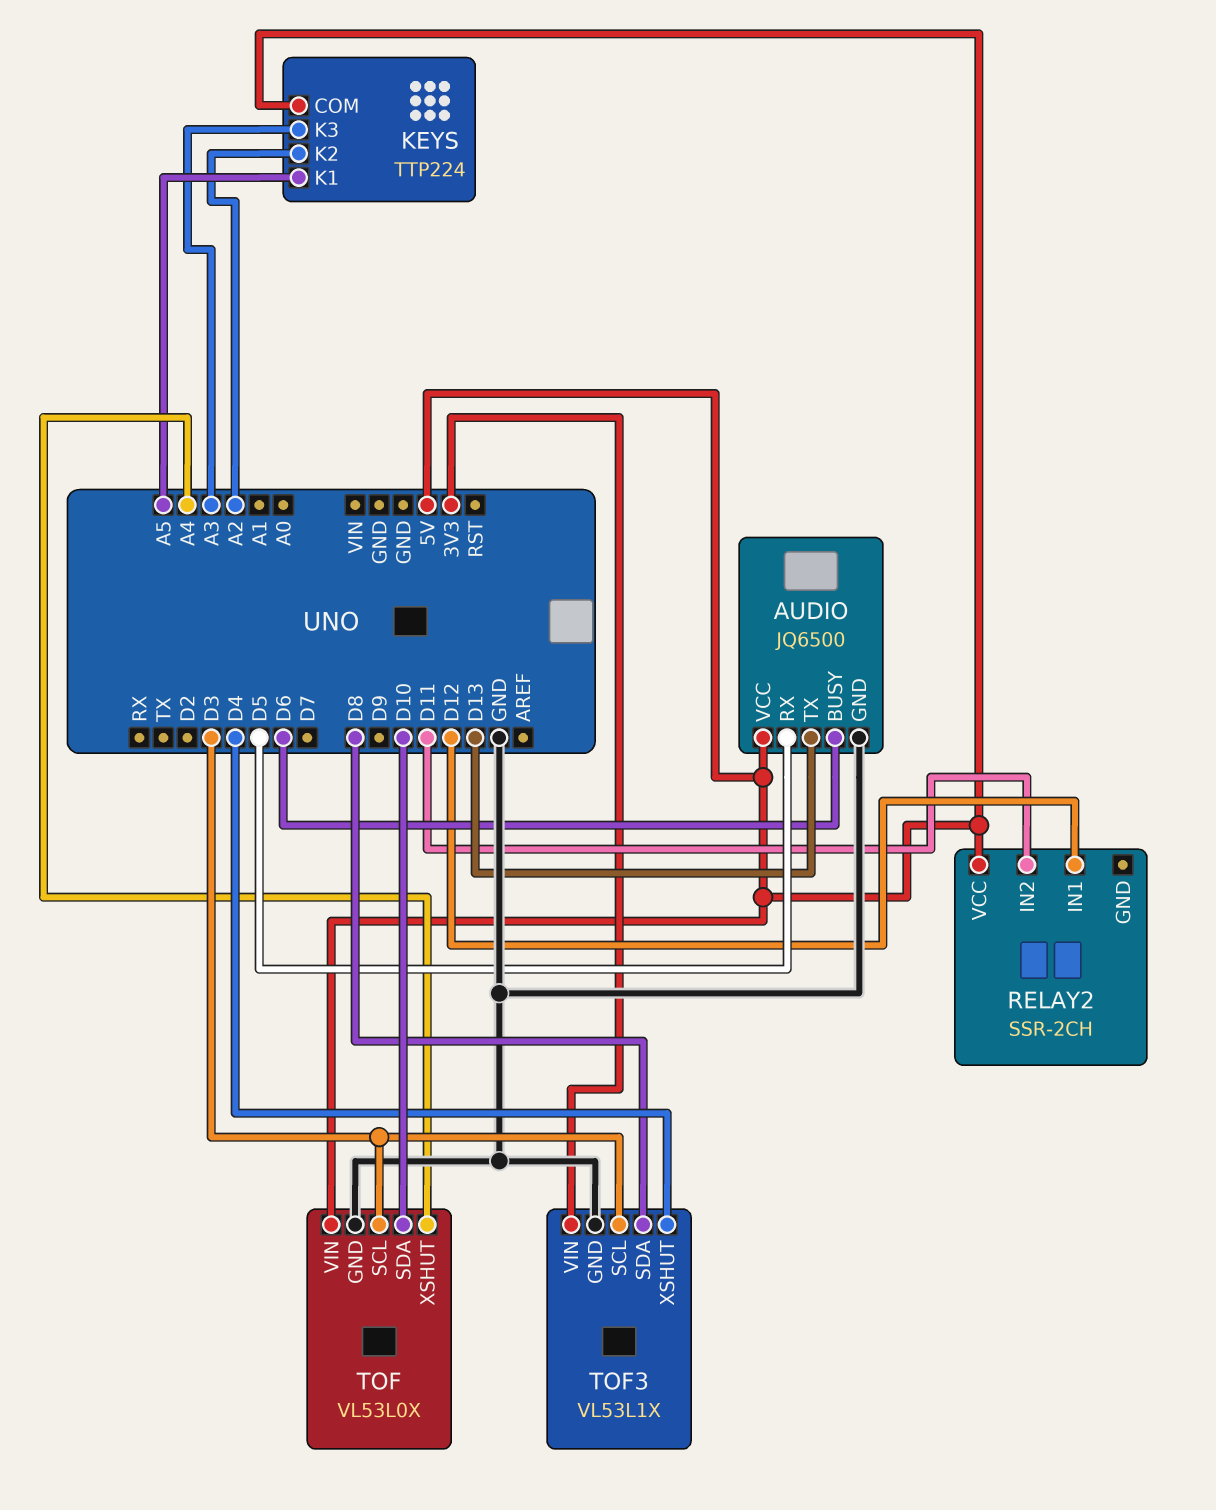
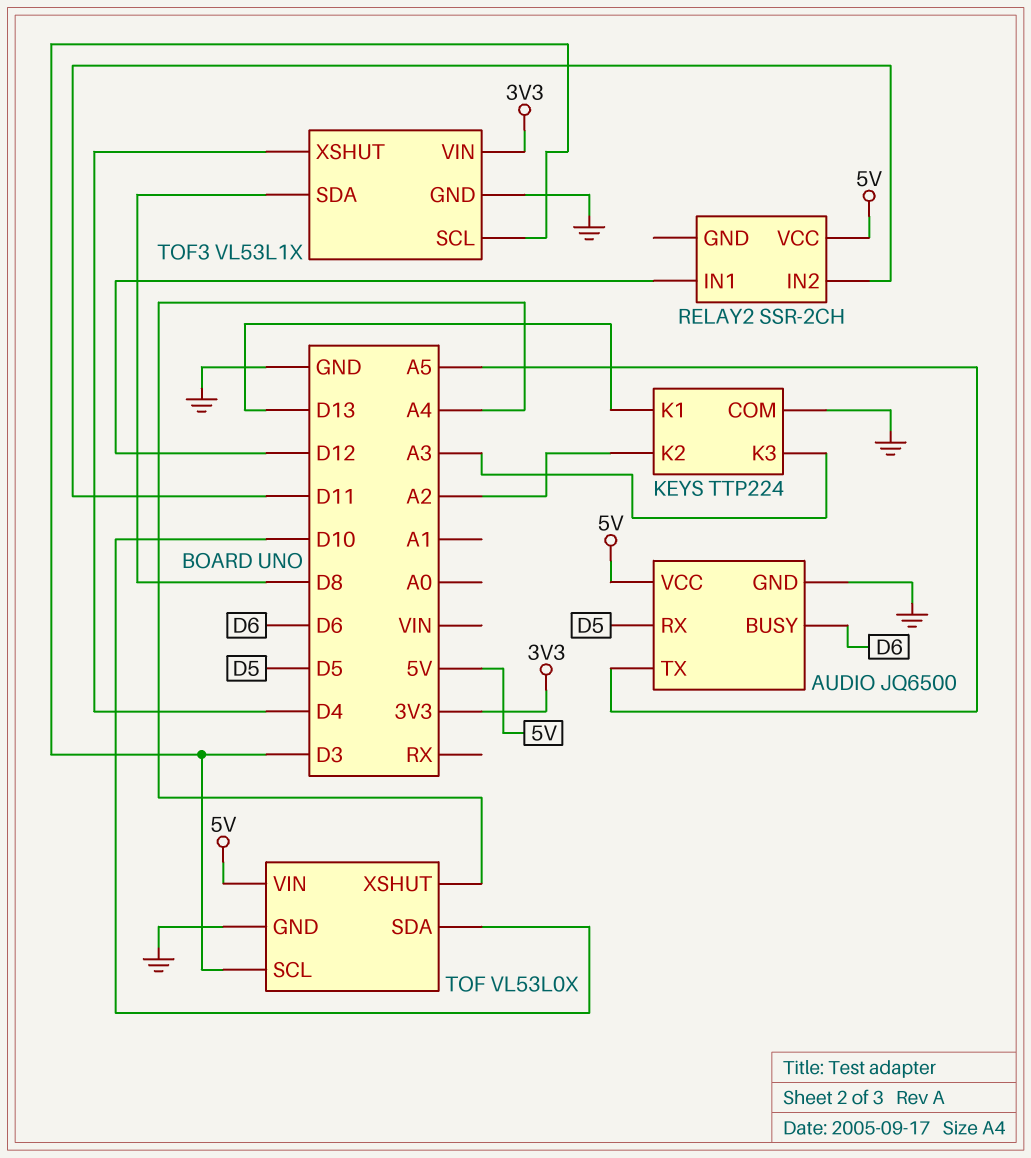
AUDIO pin TX: D13 -> A5
KEYS pin COM: 5V -> GND
KEYS pin K1: A5 -> D13

